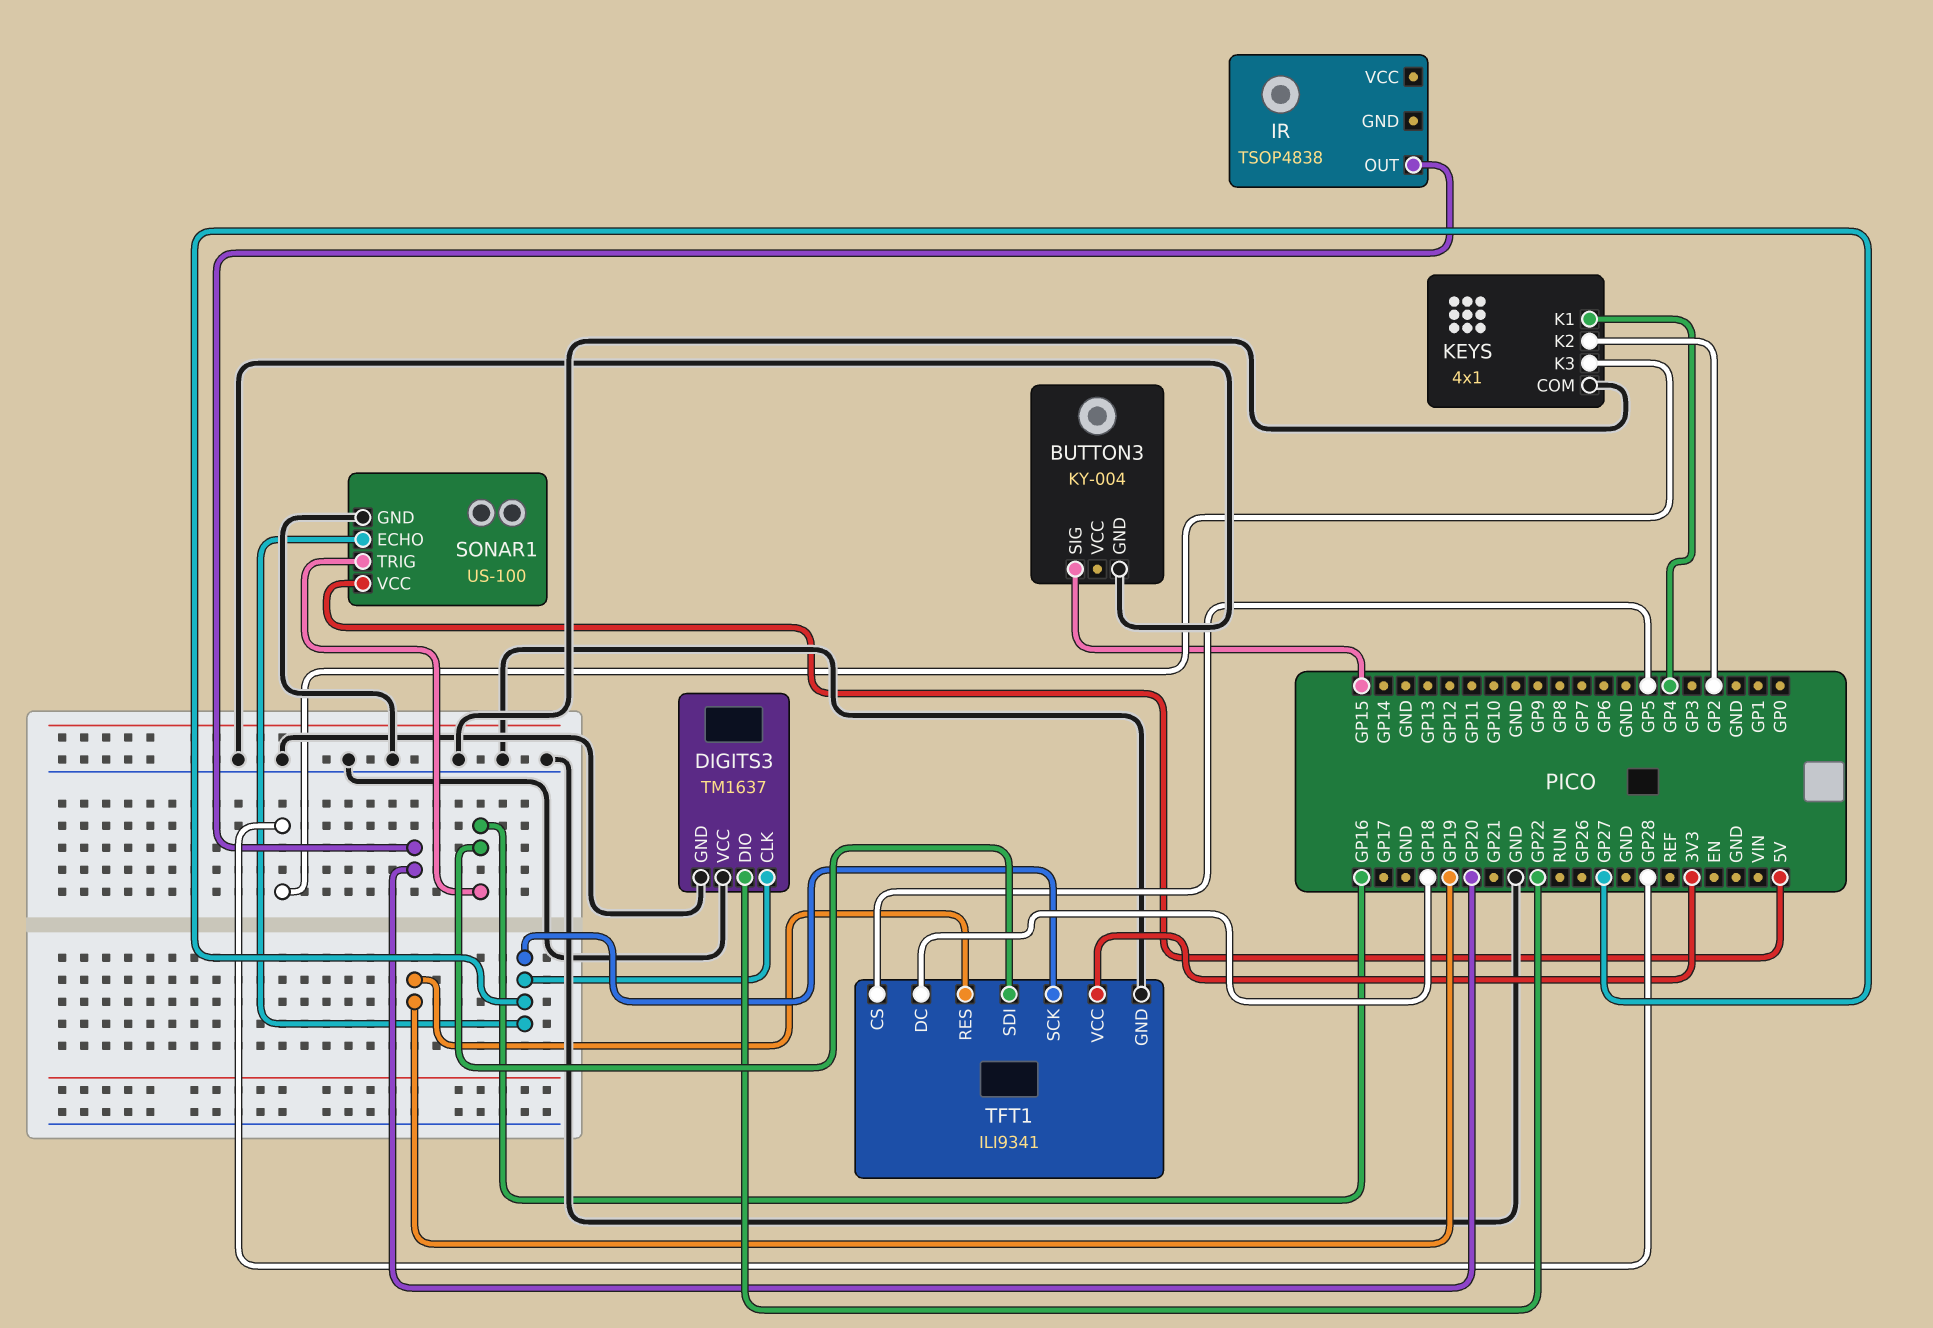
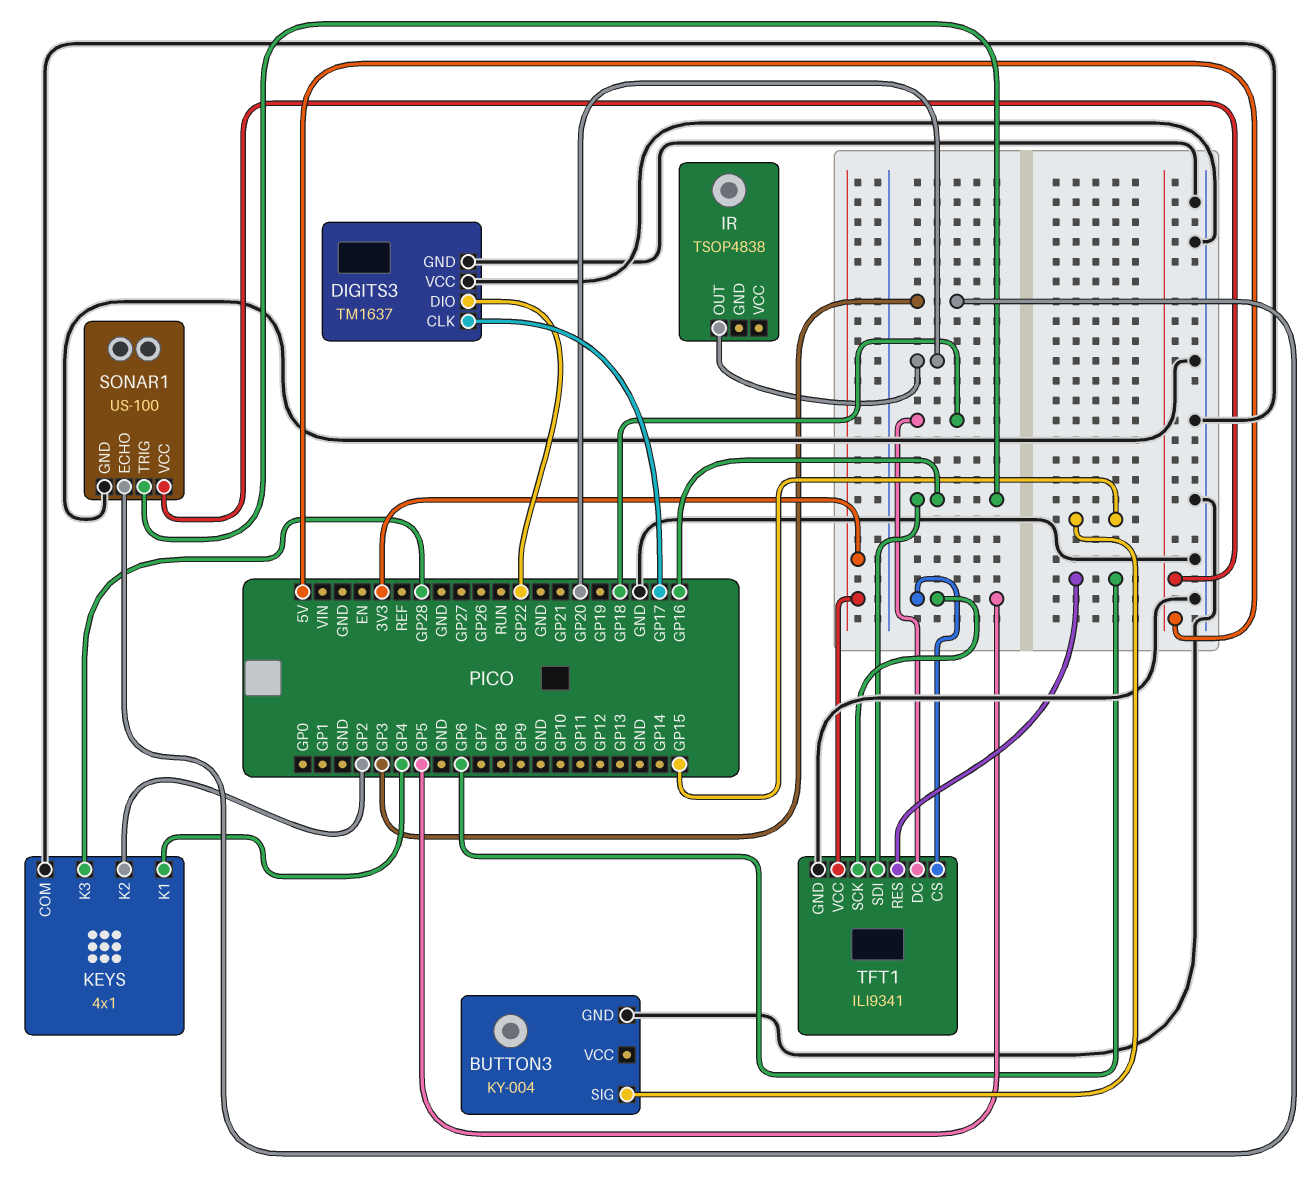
DIGITS3 pin CLK: GP27 -> GP17
SONAR1 pin ECHO: GP27 -> GP3
TFT1 pin RES: GP19 -> GP6
TFT1 pin SCK: GP27 -> GP5

